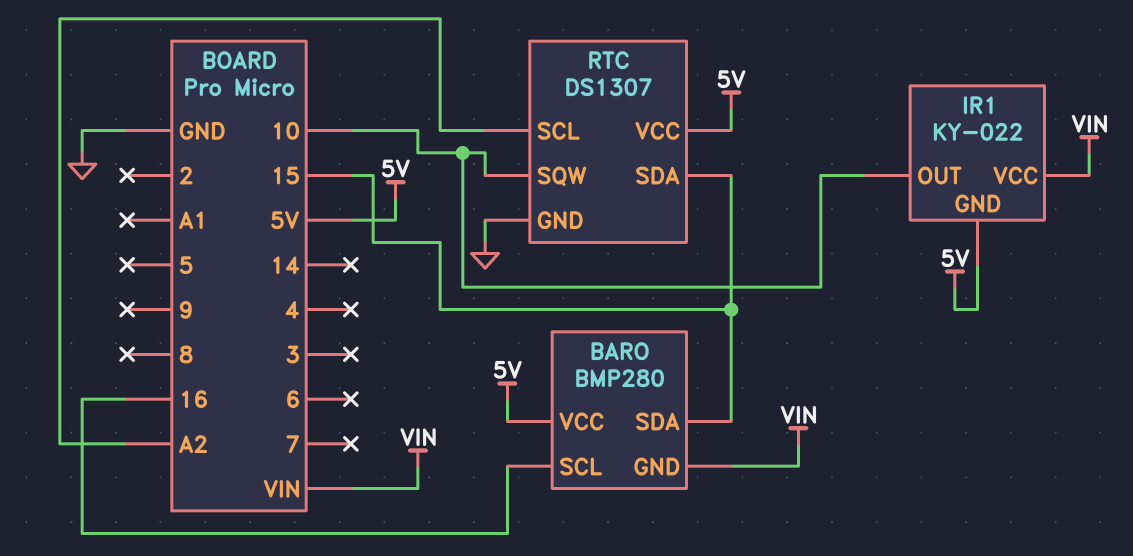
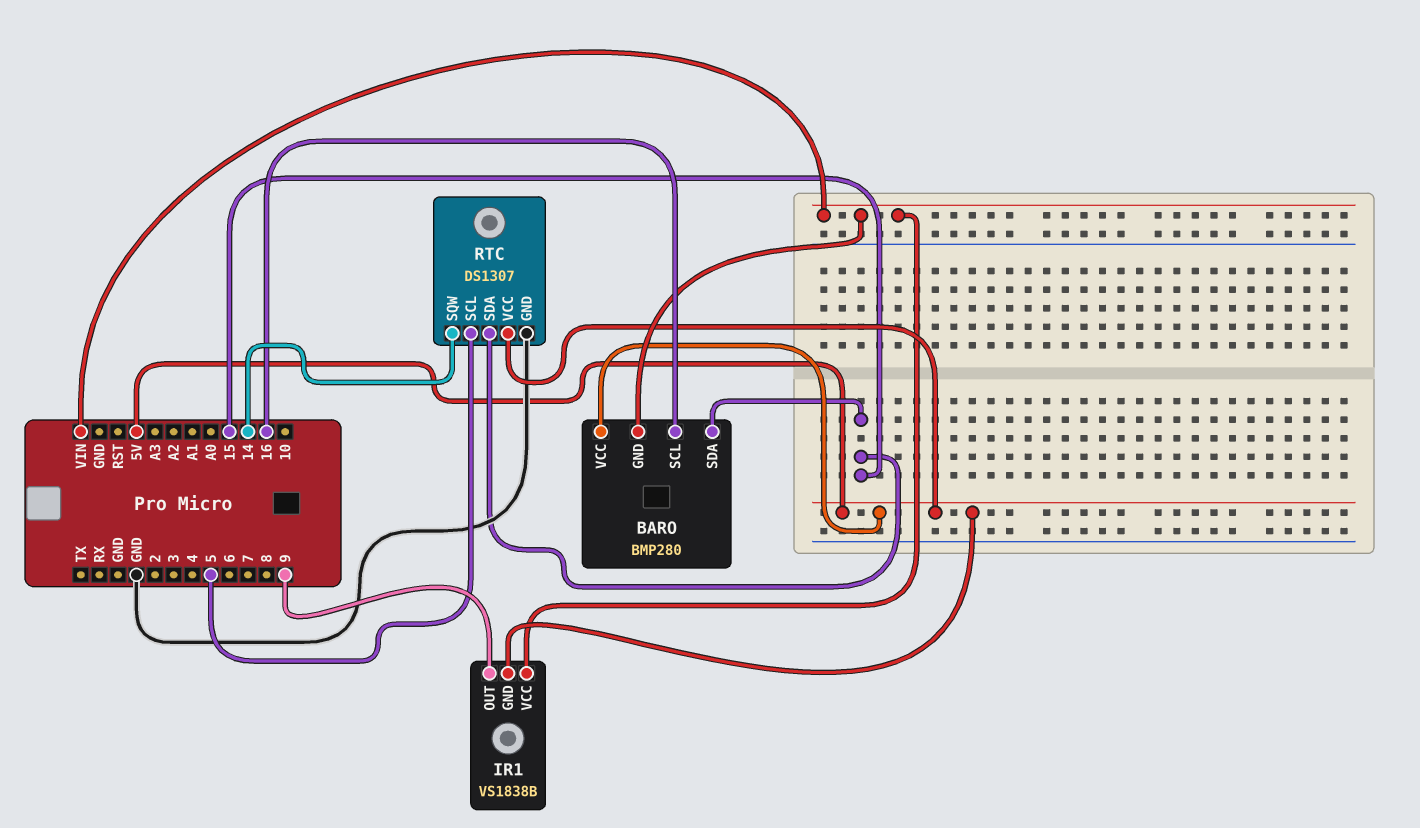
IR1: KY-022 -> VS1838B
IR1 pin OUT: 10 -> 9
RTC pin SCL: A2 -> 5
RTC pin SQW: 10 -> 14

